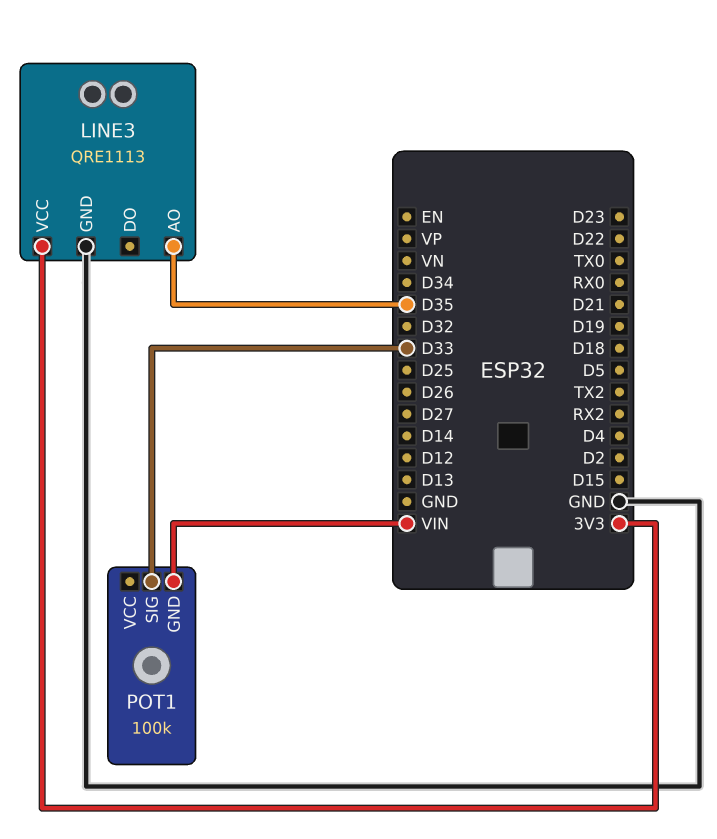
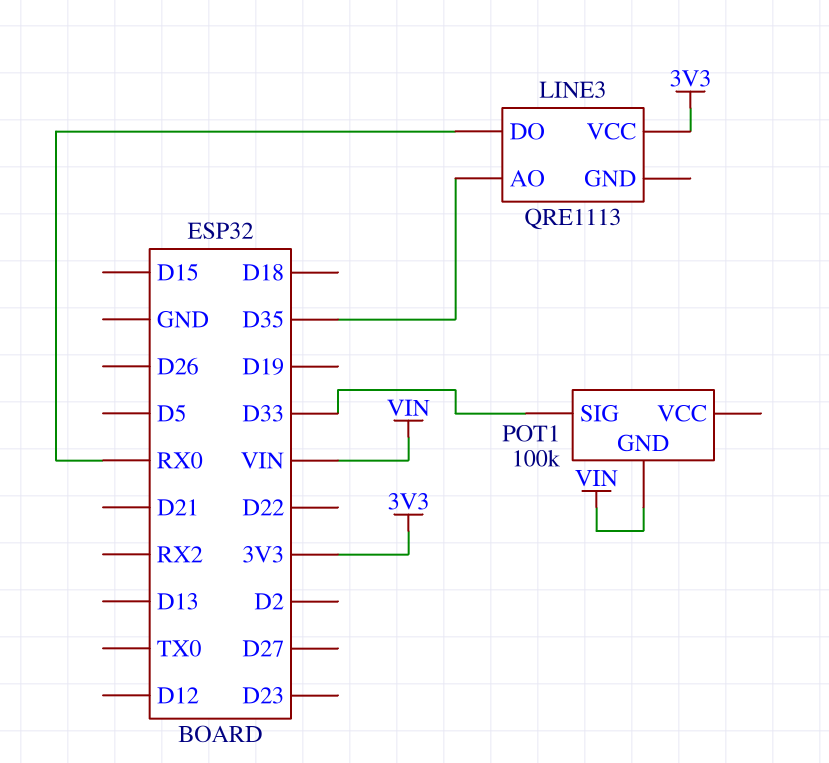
LINE3 pin DO: none -> RX0
LINE3 pin GND: GND -> none

